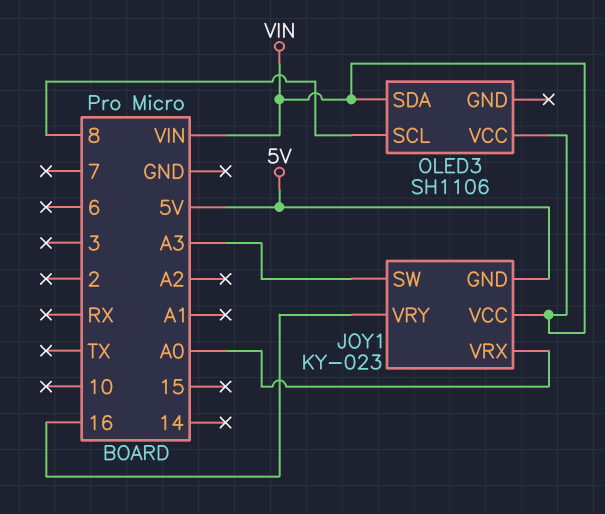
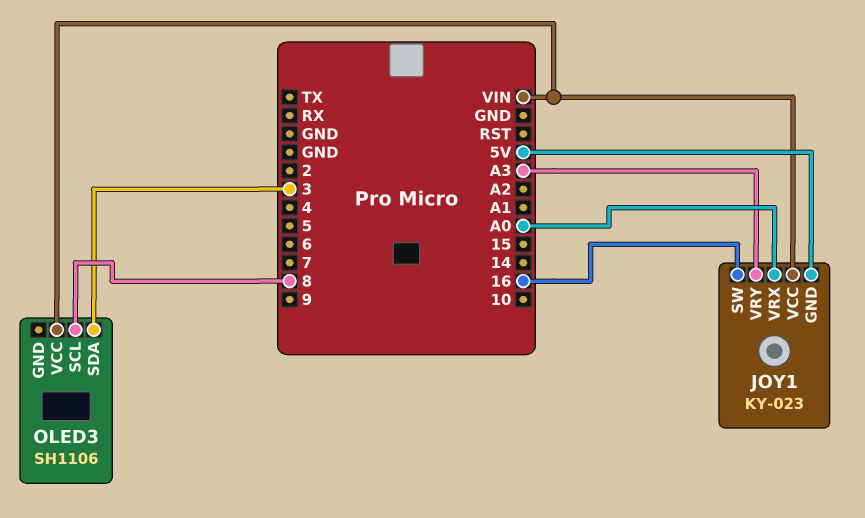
JOY1 pin SW: A3 -> 16
JOY1 pin VRY: 16 -> A3
OLED3 pin SDA: VIN -> 3

